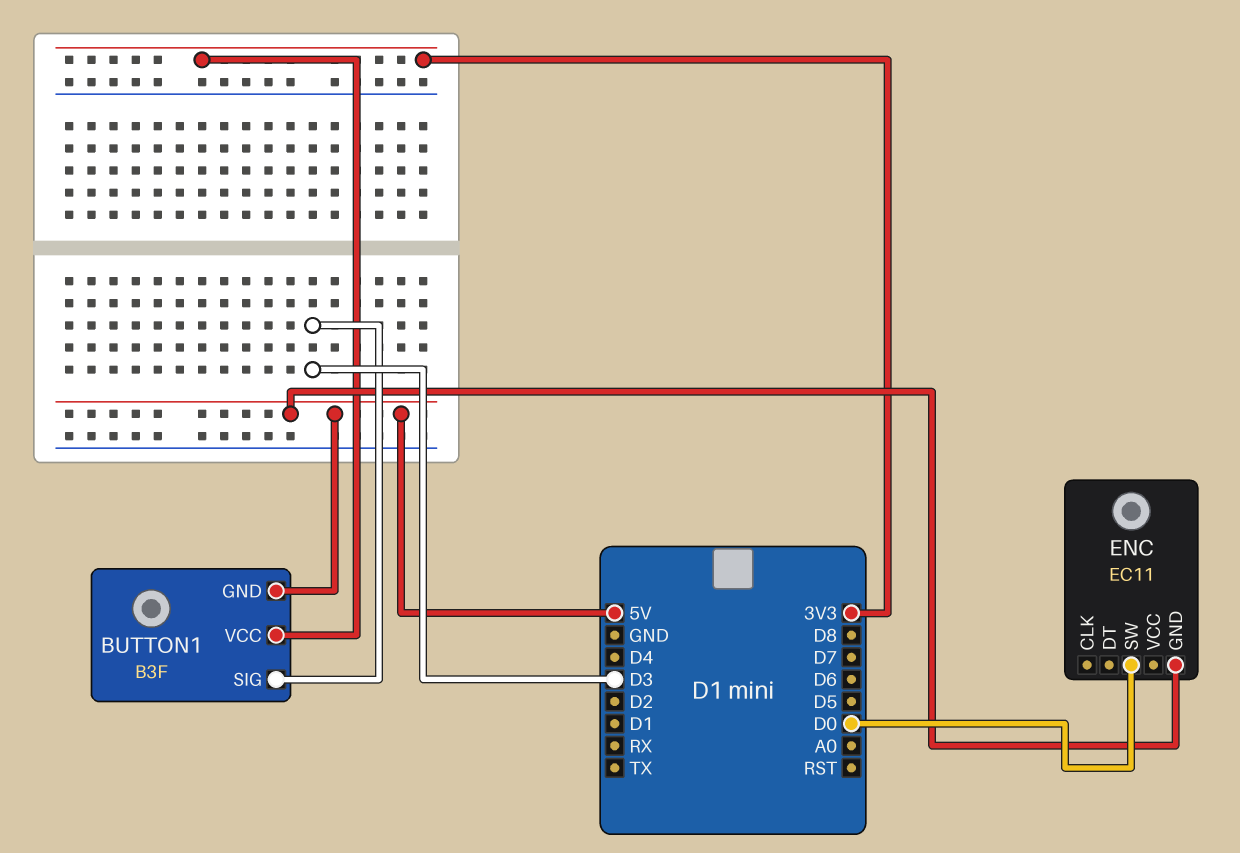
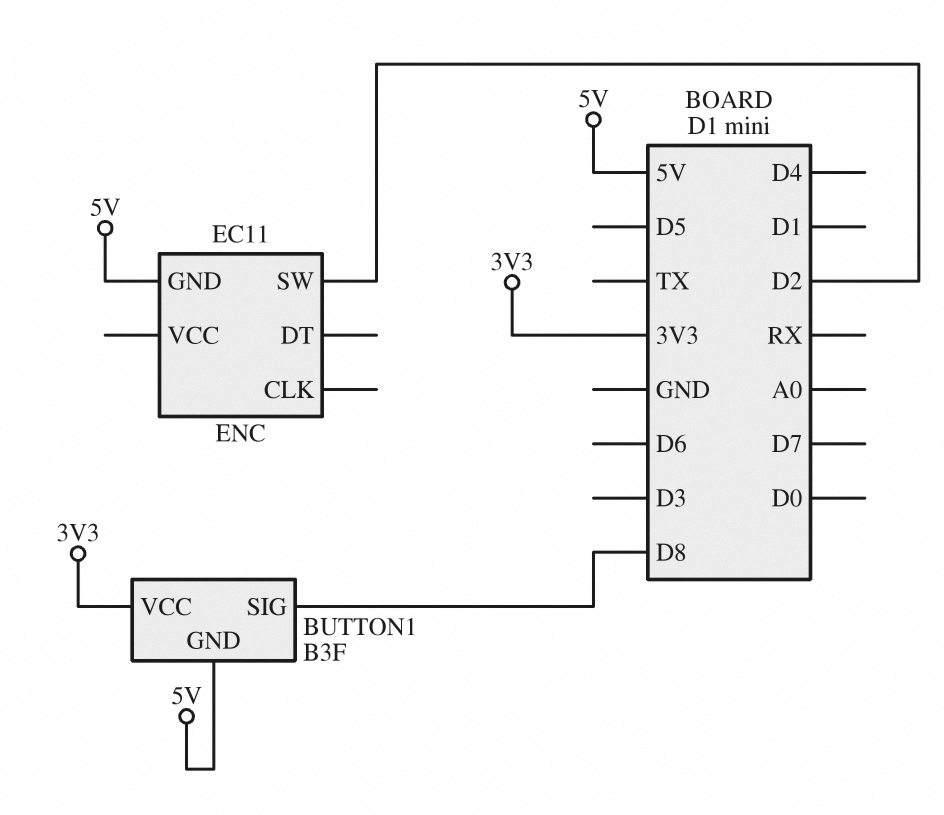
BUTTON1 pin SIG: D3 -> D8
ENC pin SW: D0 -> D2

